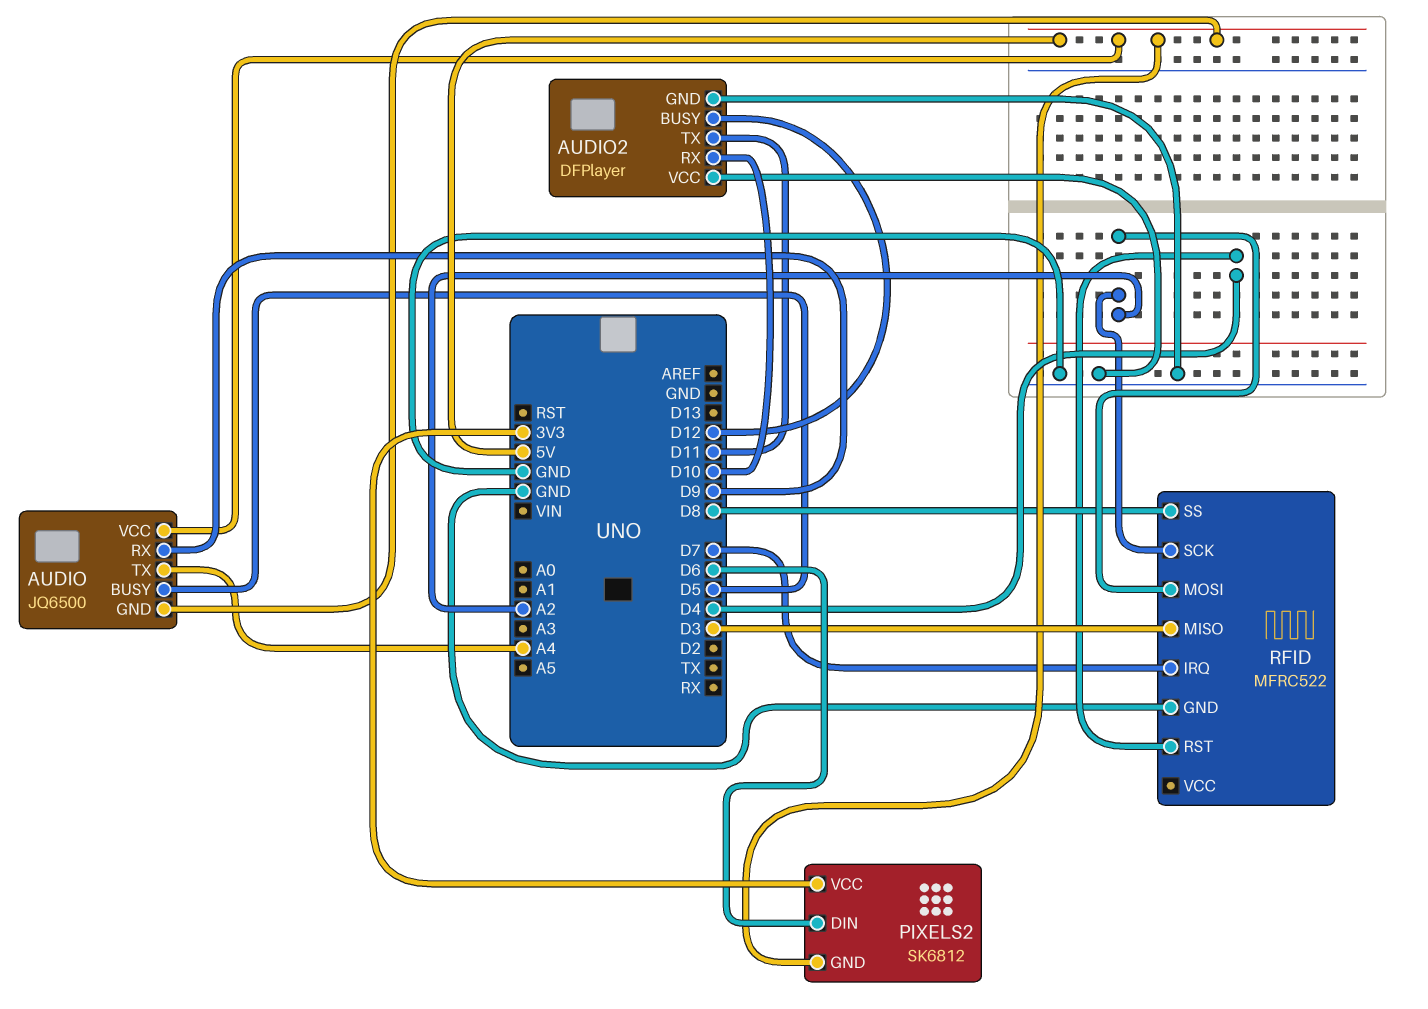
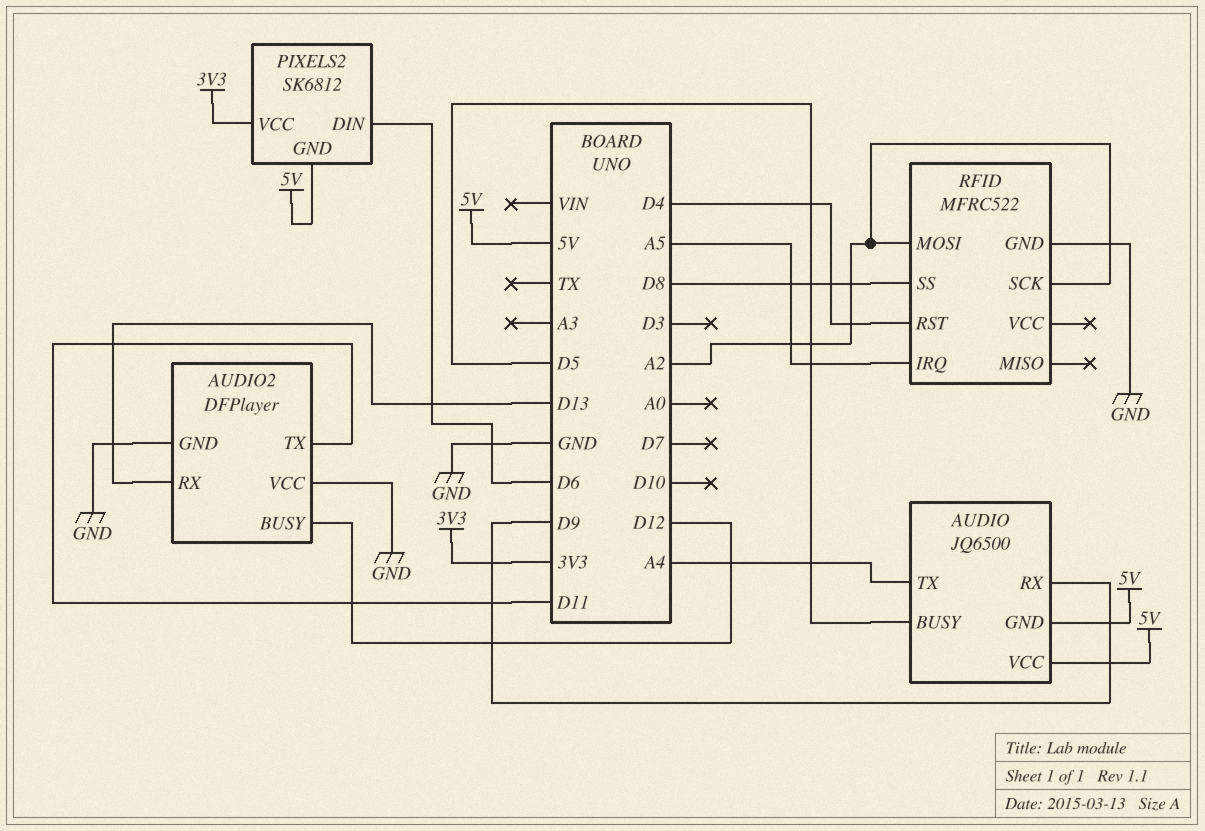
AUDIO2 pin RX: D10 -> D13
RFID pin IRQ: D7 -> A5
RFID pin MISO: D3 -> none

